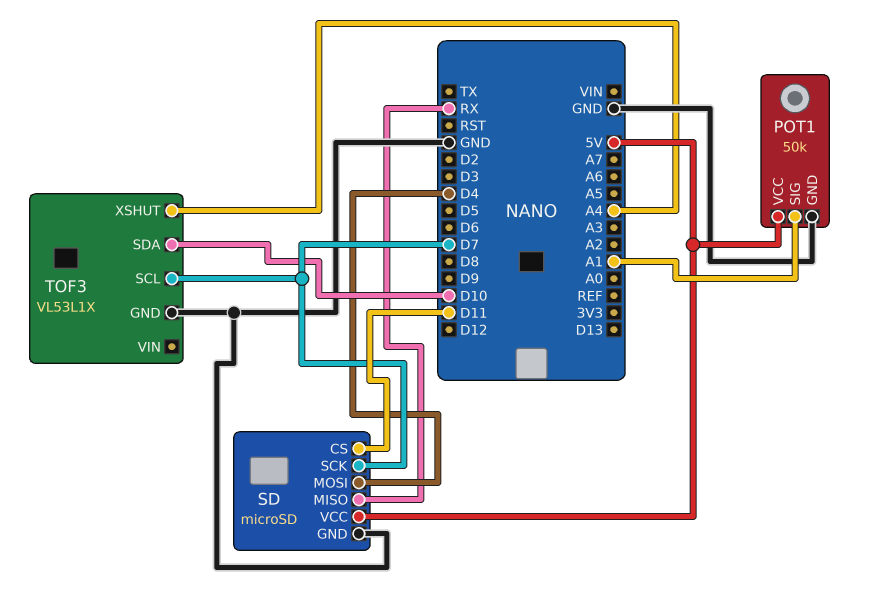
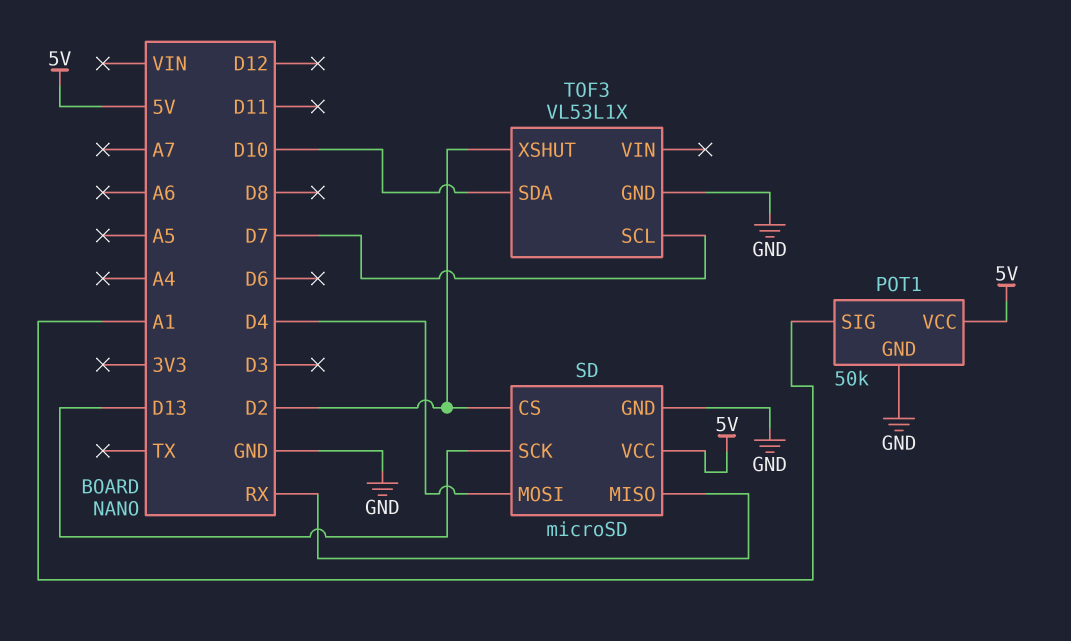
SD pin CS: D11 -> D2
SD pin SCK: D7 -> D13
TOF3 pin XSHUT: A4 -> D2

